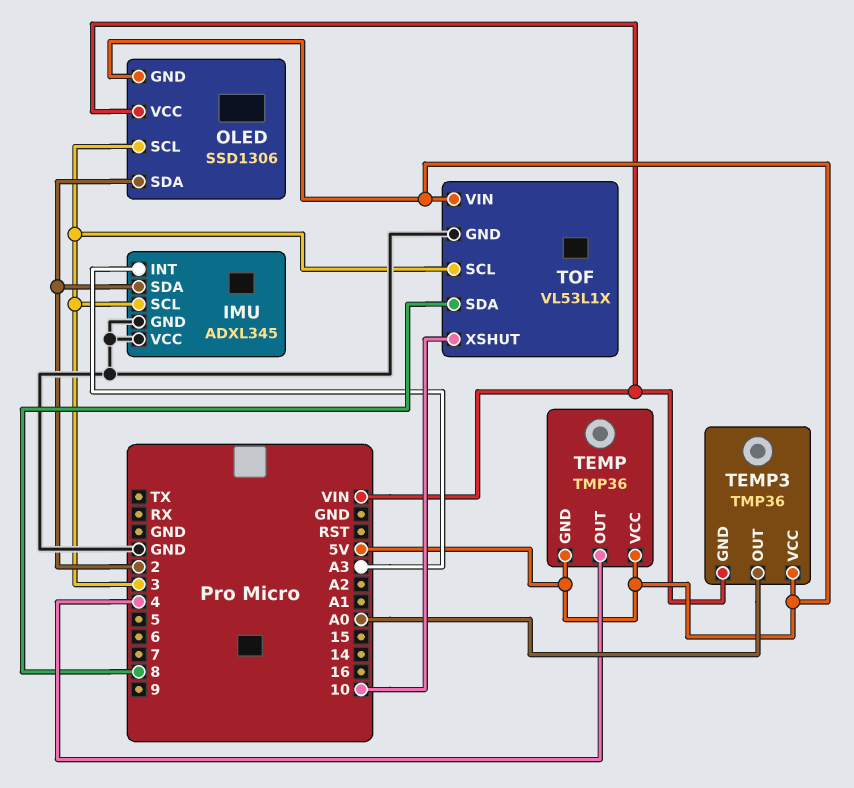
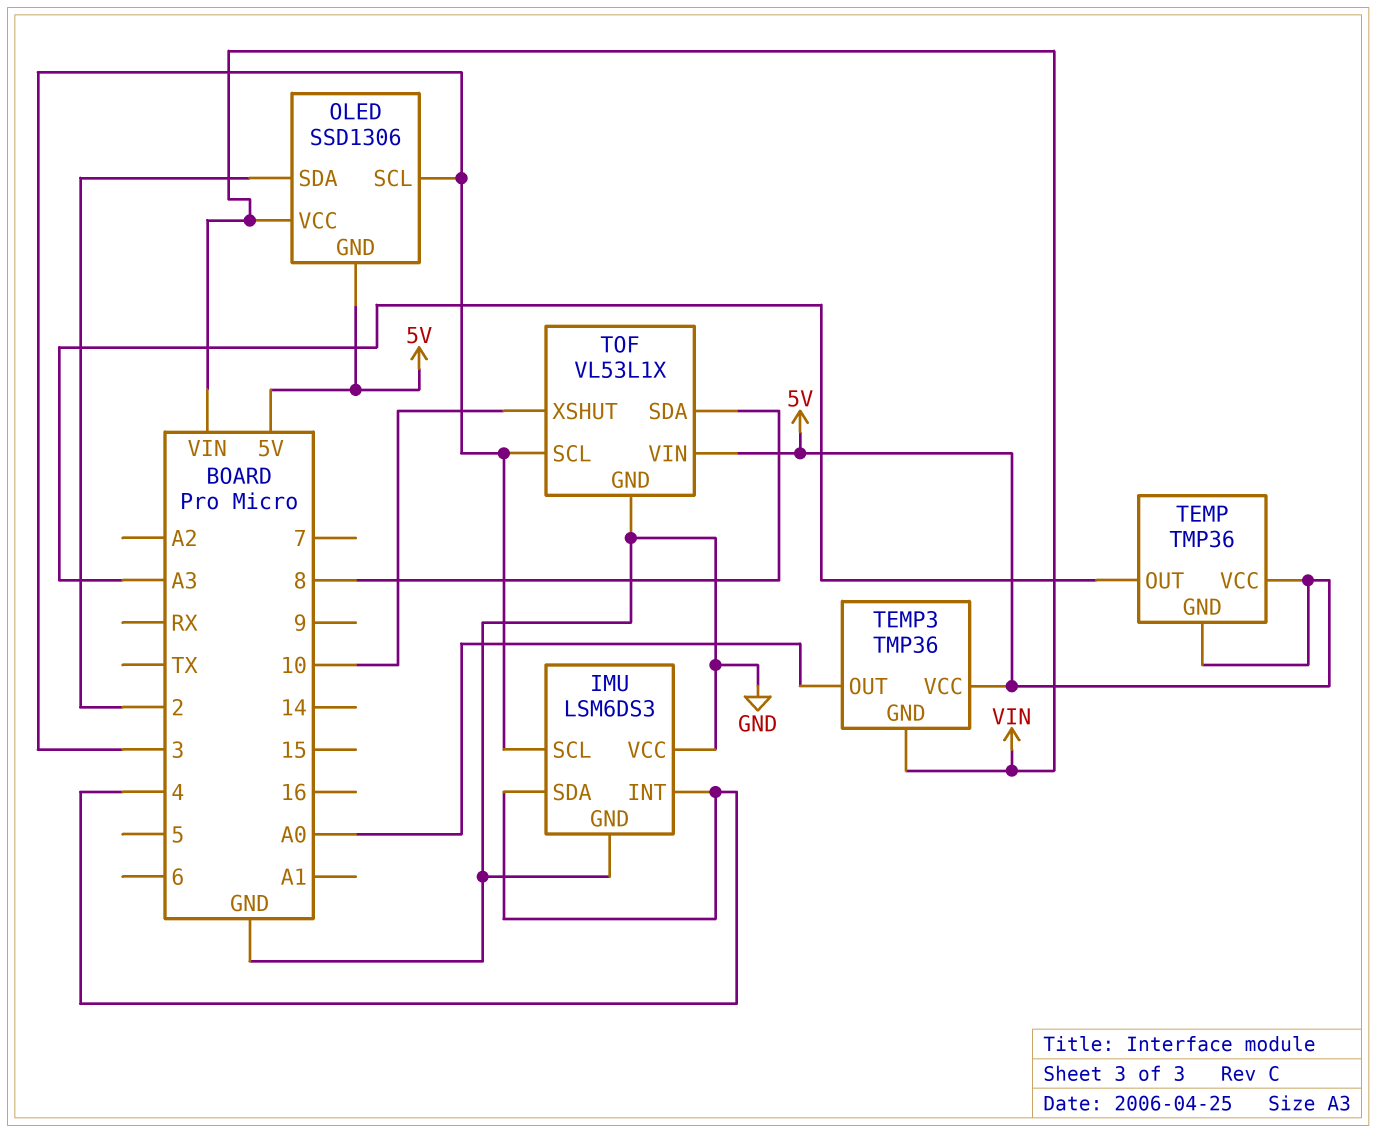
IMU: ADXL345 -> LSM6DS3
IMU pin INT: A3 -> 4
IMU pin SDA: 2 -> 4
TEMP pin OUT: 4 -> A3

